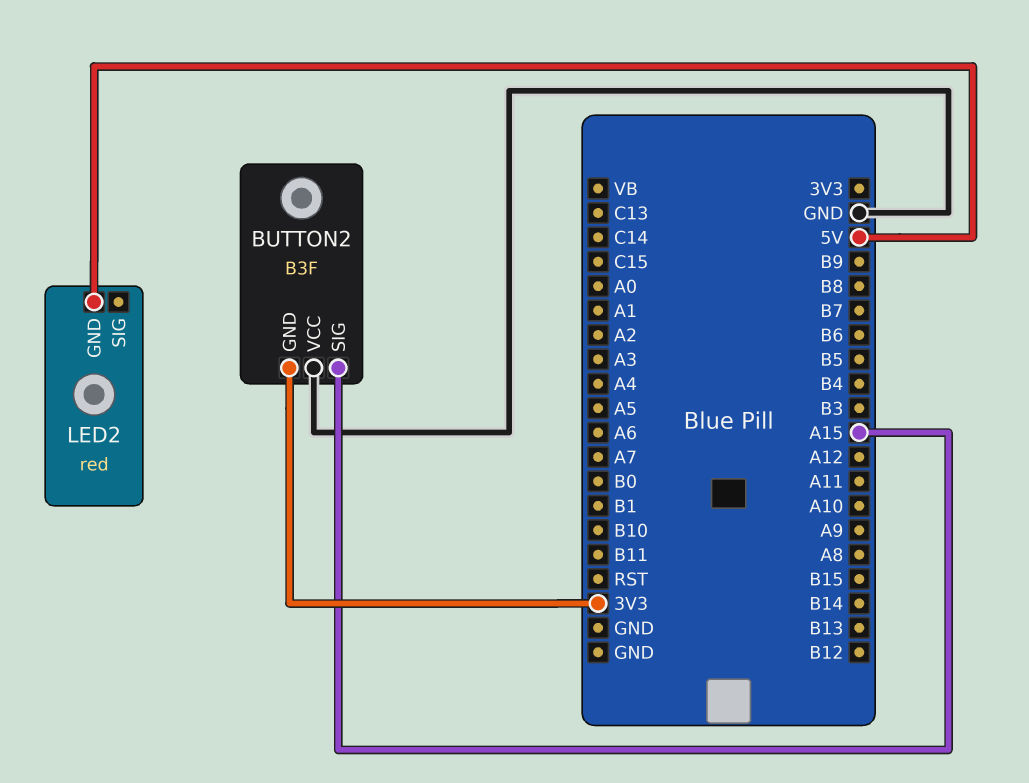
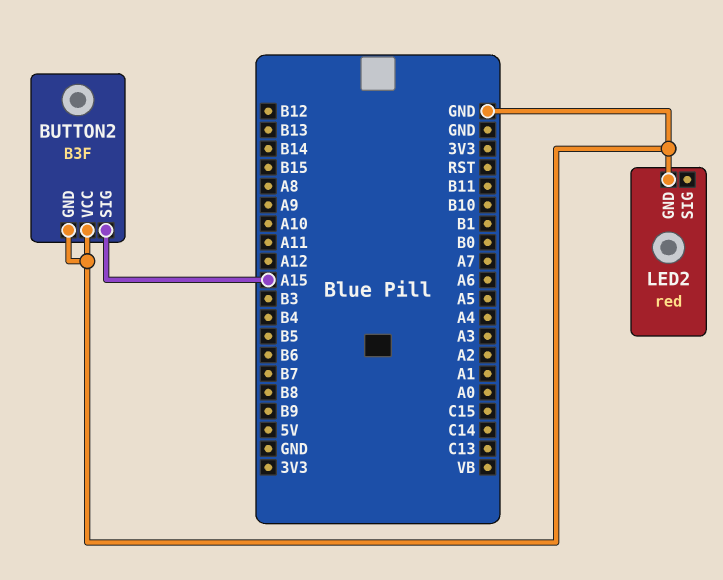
BUTTON2 pin GND: 3V3 -> GND
LED2 pin GND: 5V -> GND

